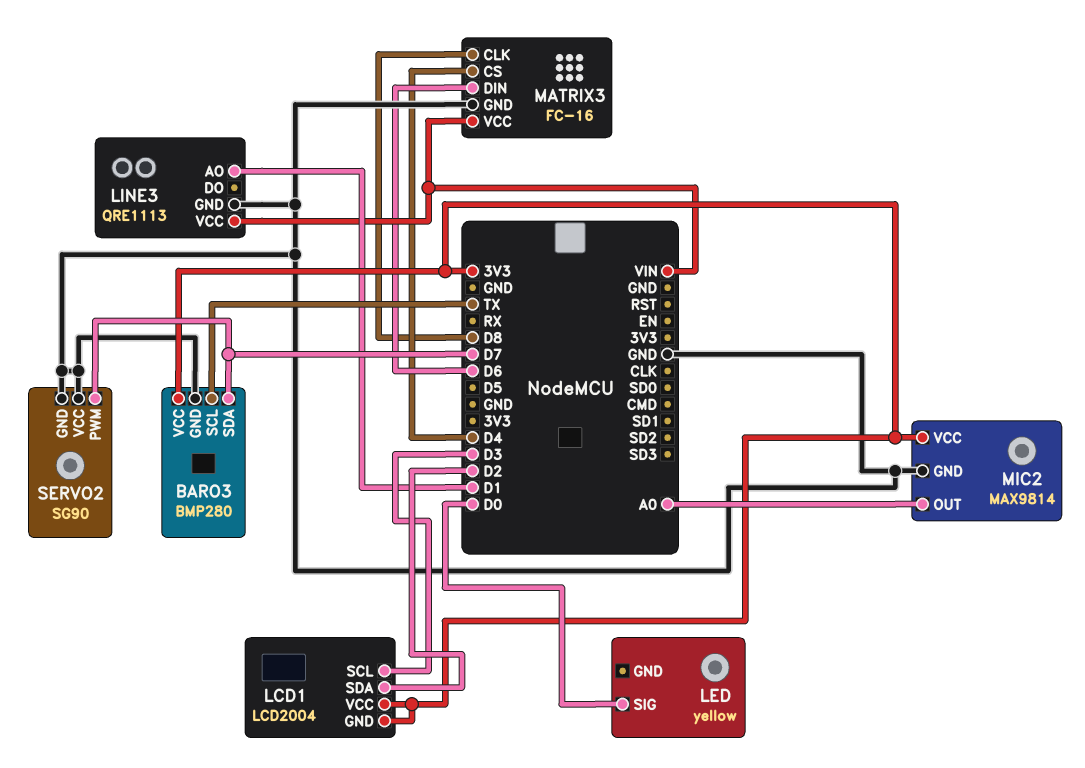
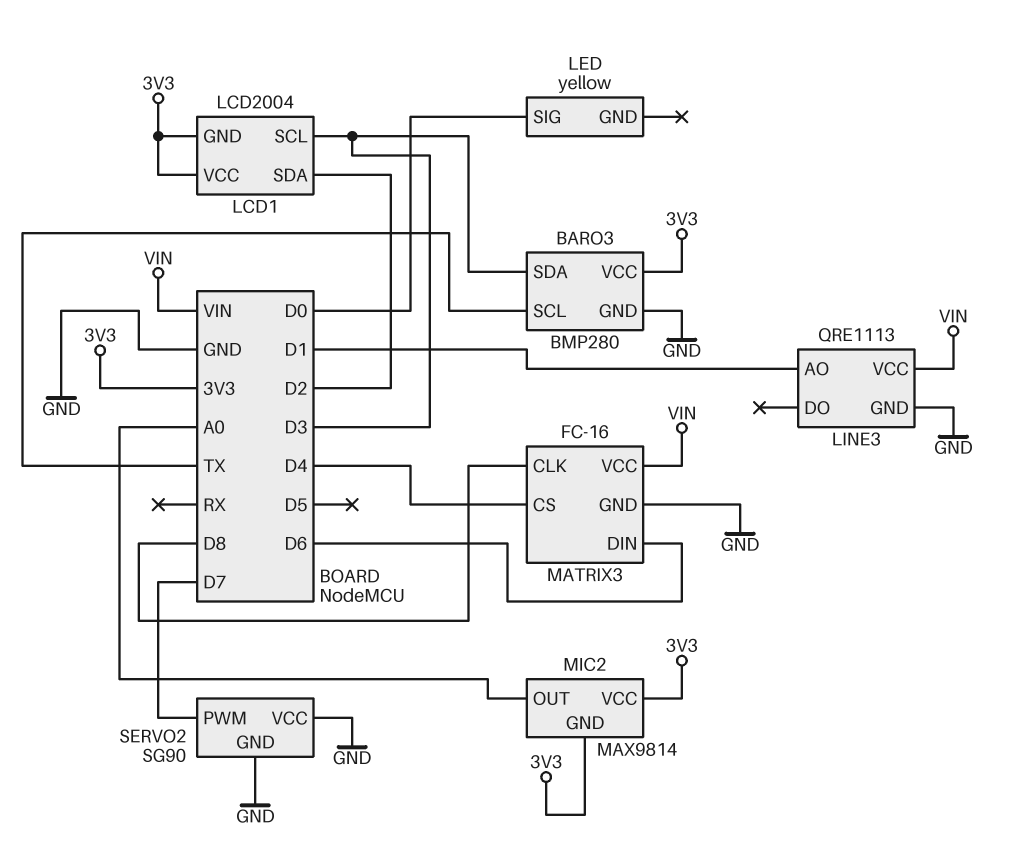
BARO3 pin SDA: D7 -> D3
MIC2 pin GND: GND -> 3V3

